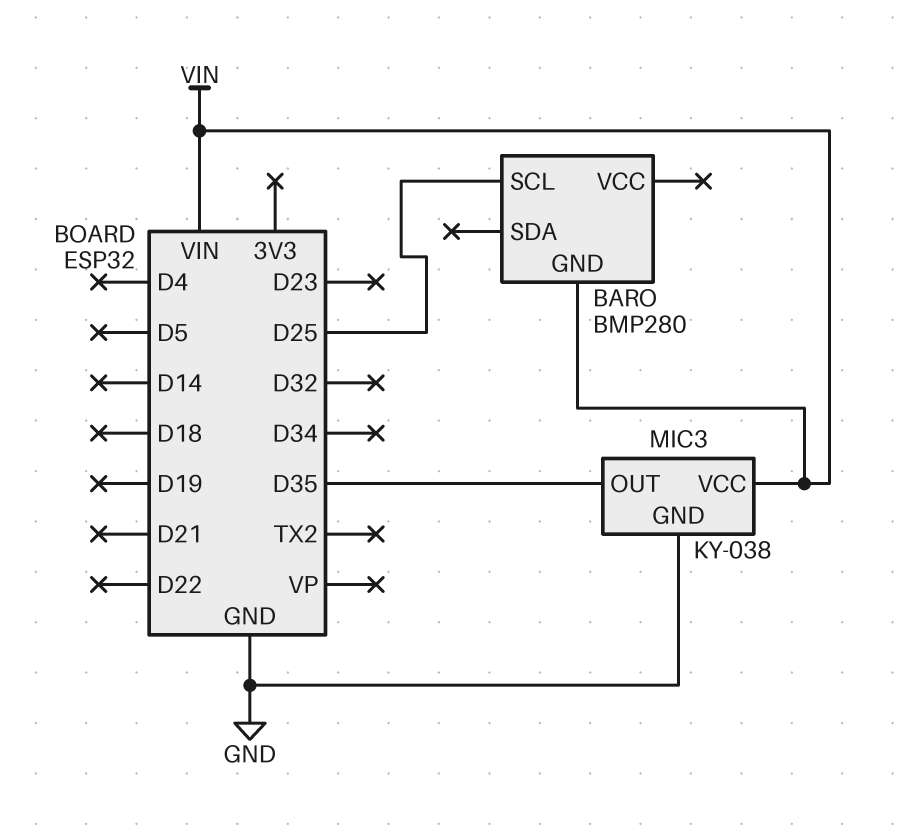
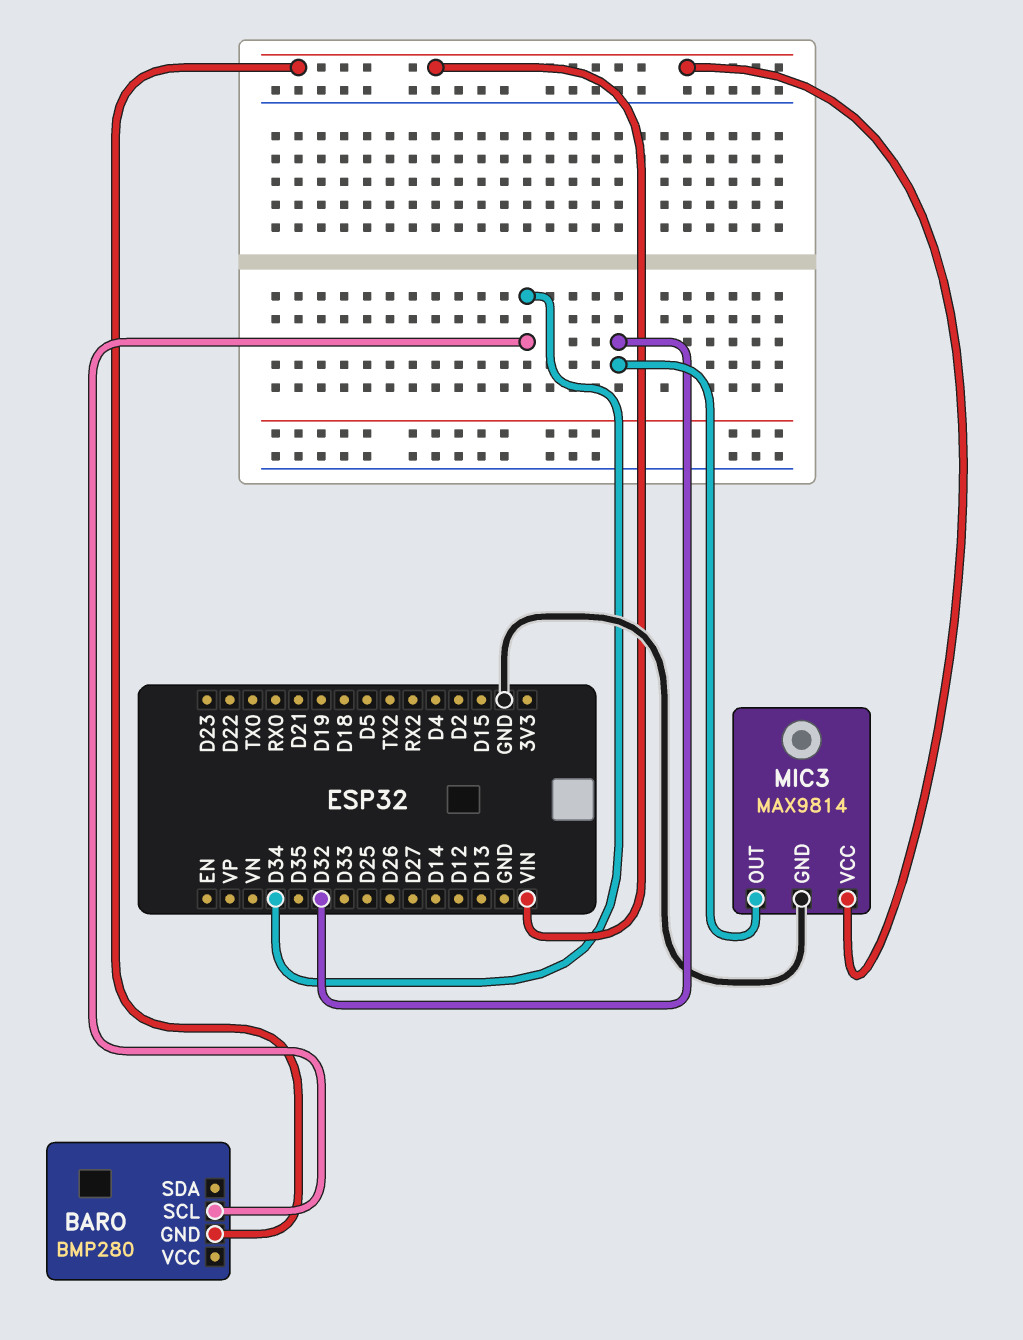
BARO pin SCL: D25 -> D34
MIC3: KY-038 -> MAX9814
MIC3 pin OUT: D35 -> D32

